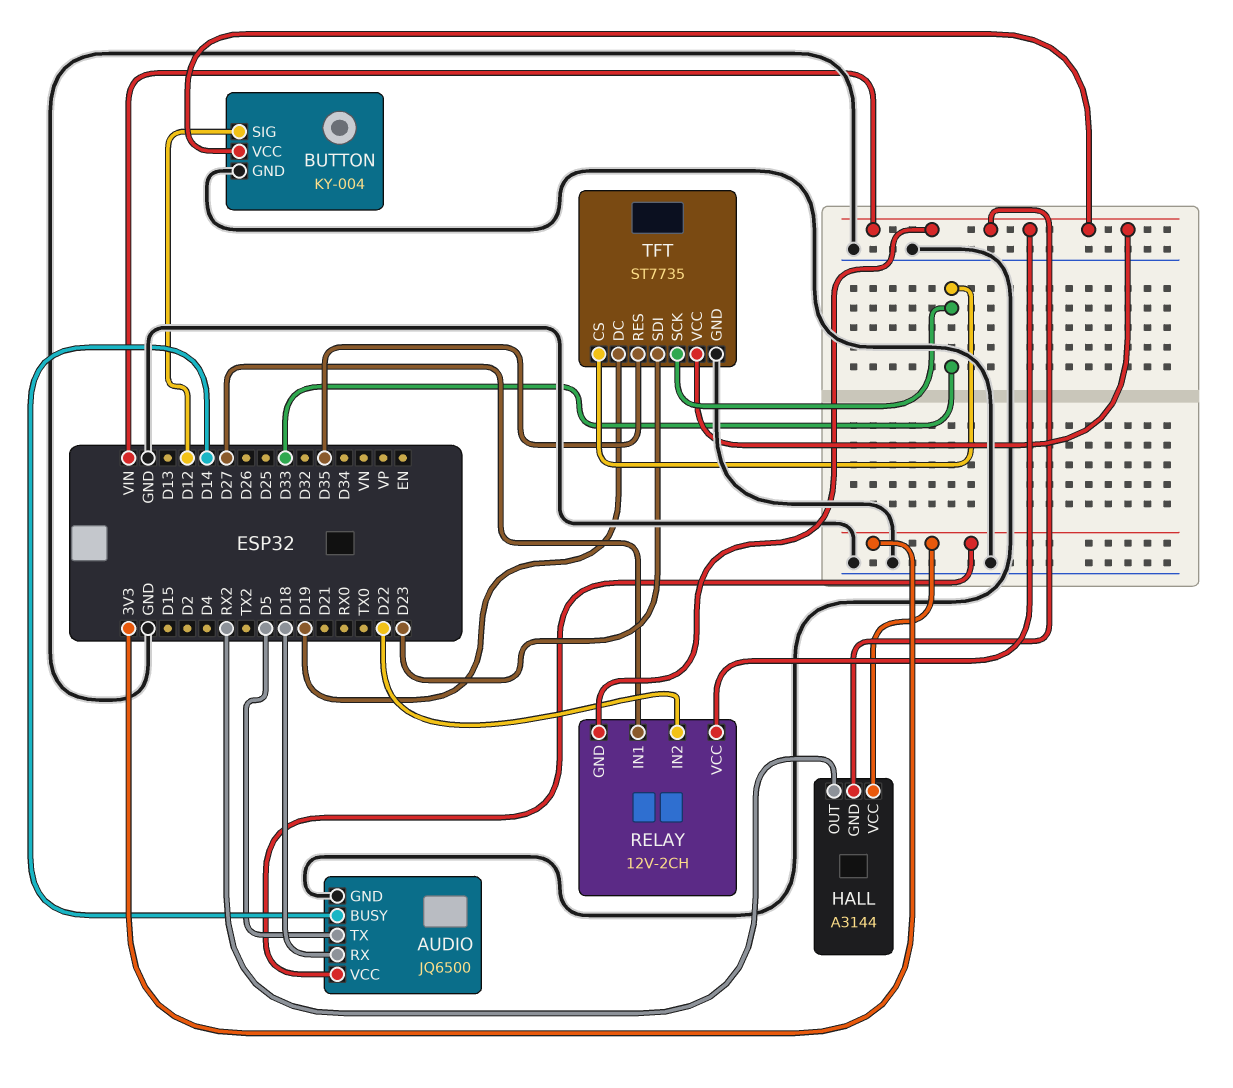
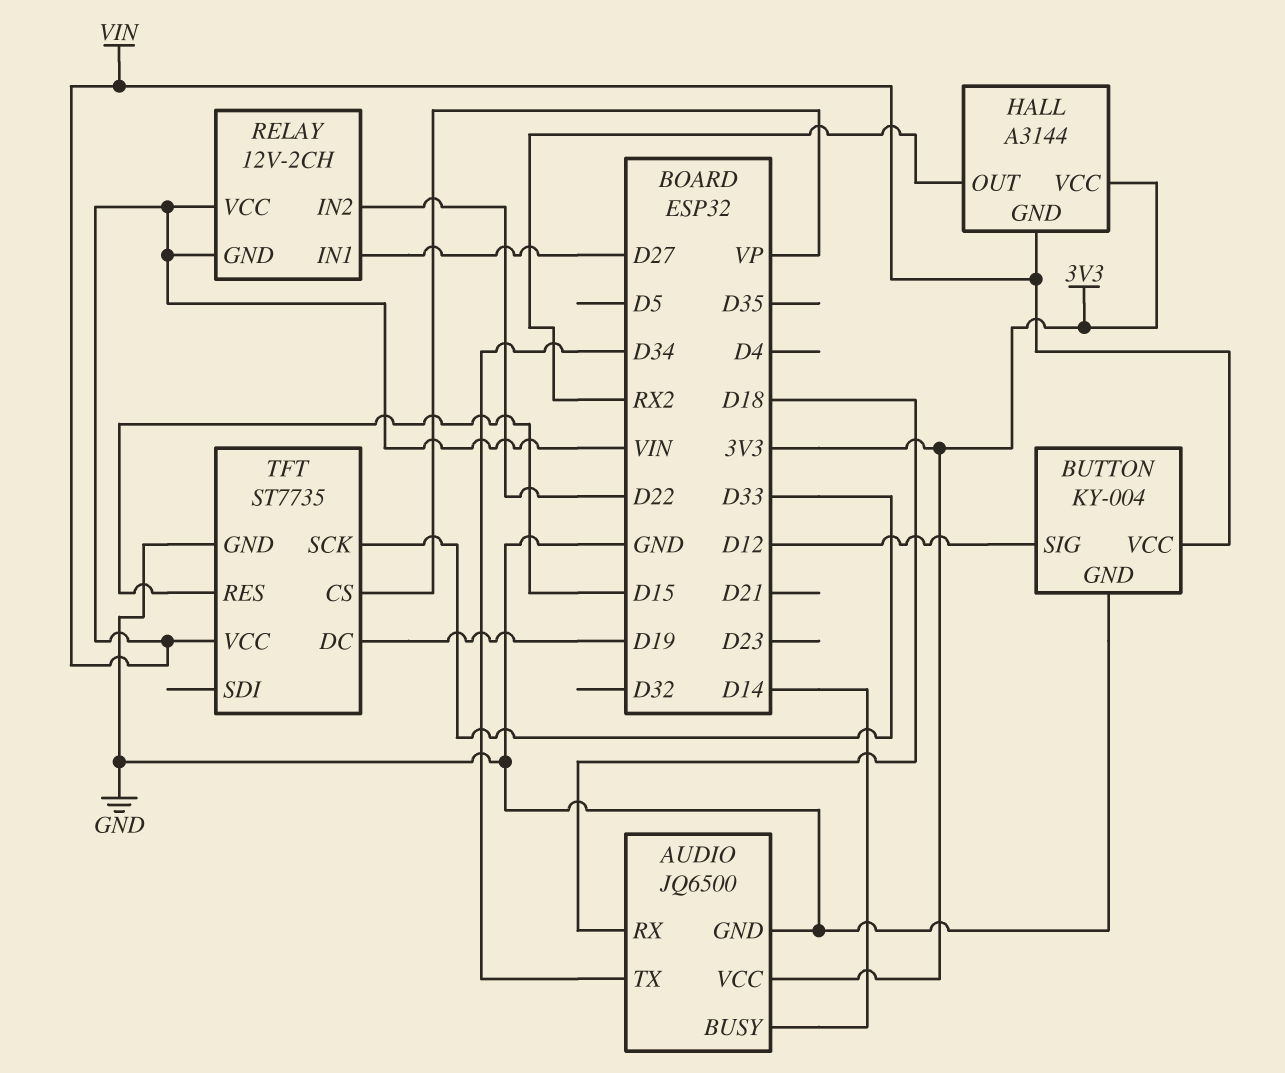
AUDIO pin TX: D5 -> D34
TFT pin CS: D33 -> VP
TFT pin RES: D35 -> D15
TFT pin SDI: D23 -> none

